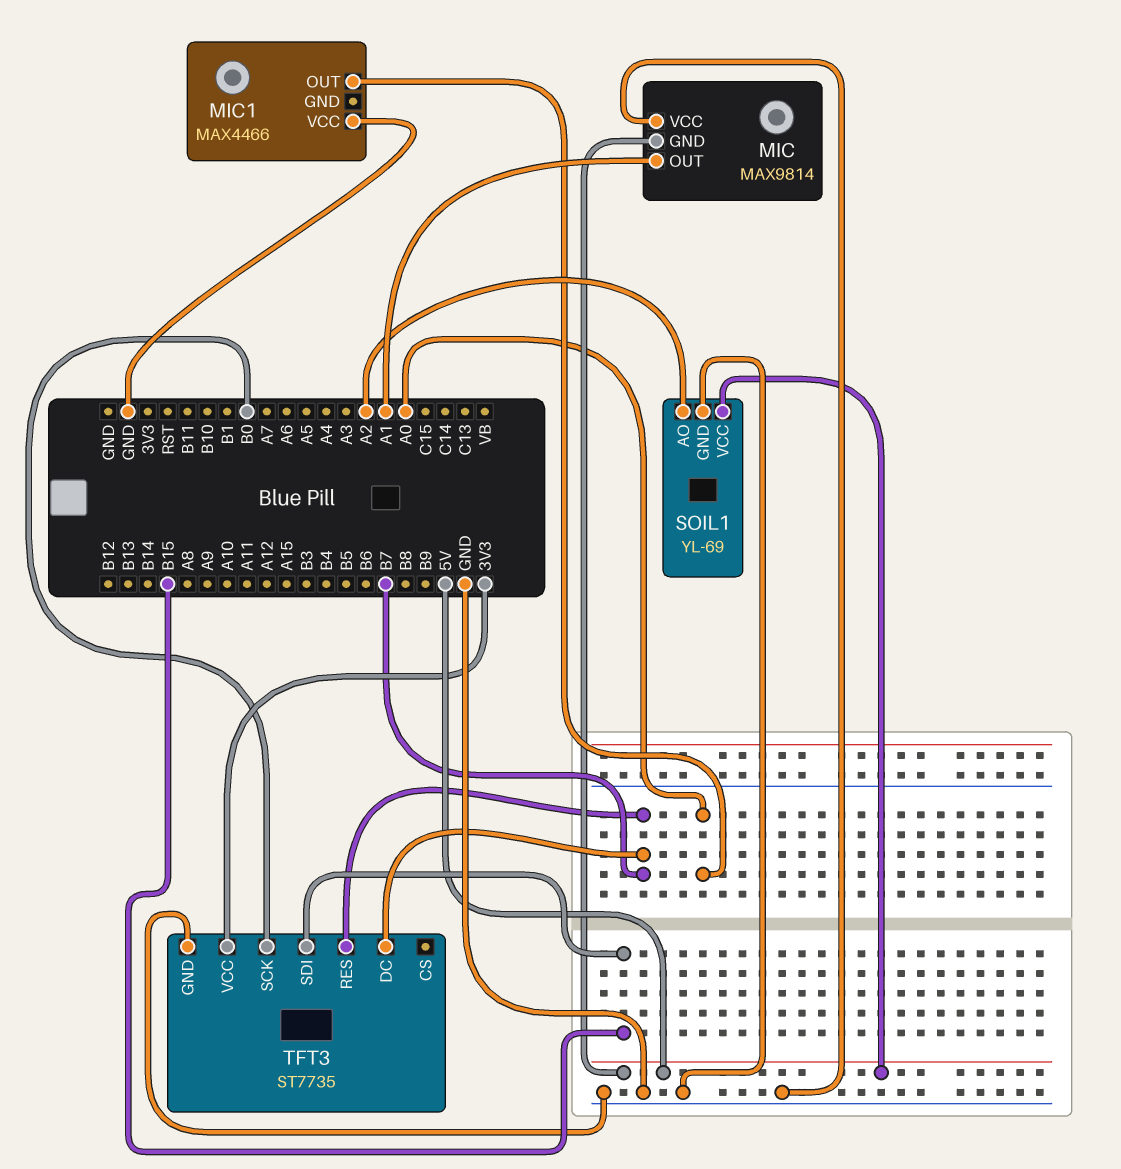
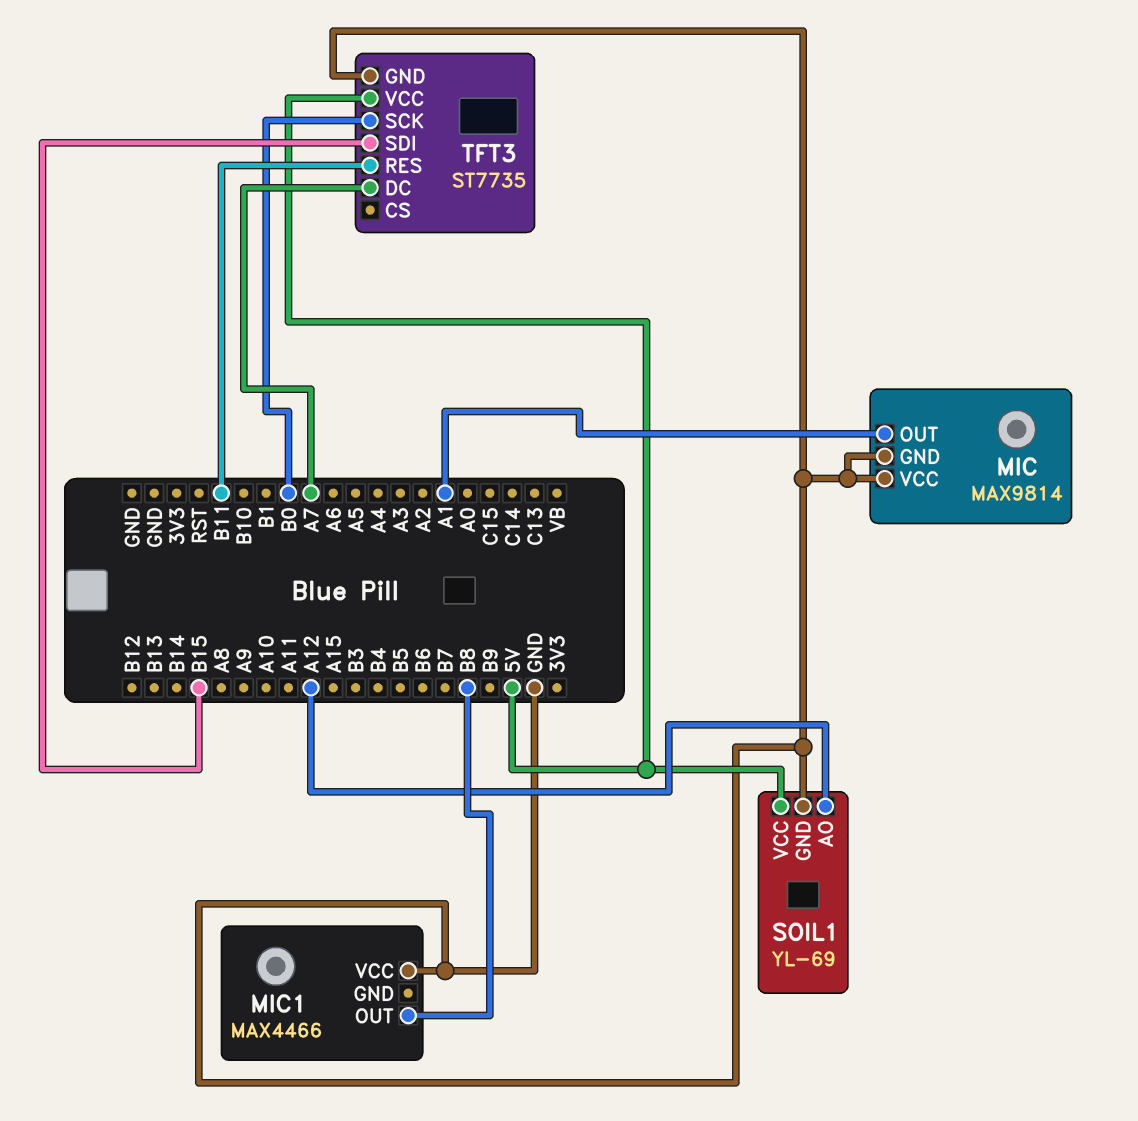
MIC pin GND: 5V -> GND
MIC1 pin OUT: A0 -> B8
SOIL1 pin AO: A2 -> A12
TFT3 pin DC: B7 -> A7
TFT3 pin RES: B7 -> B11
TFT3 pin VCC: 3V3 -> 5V

